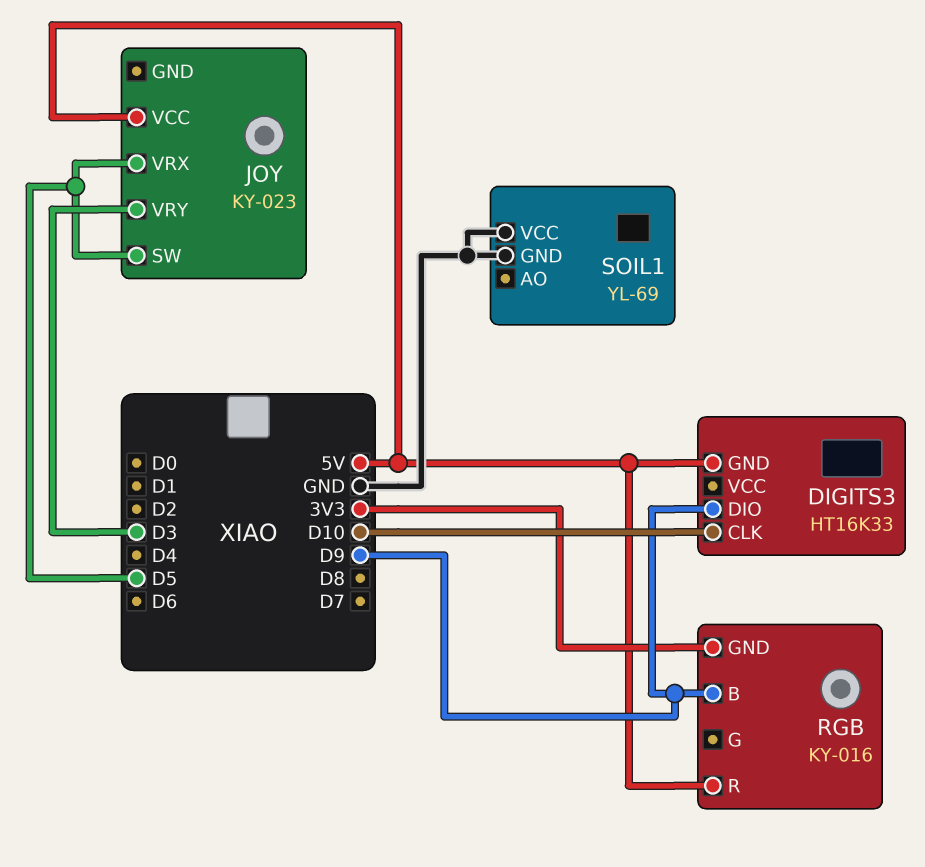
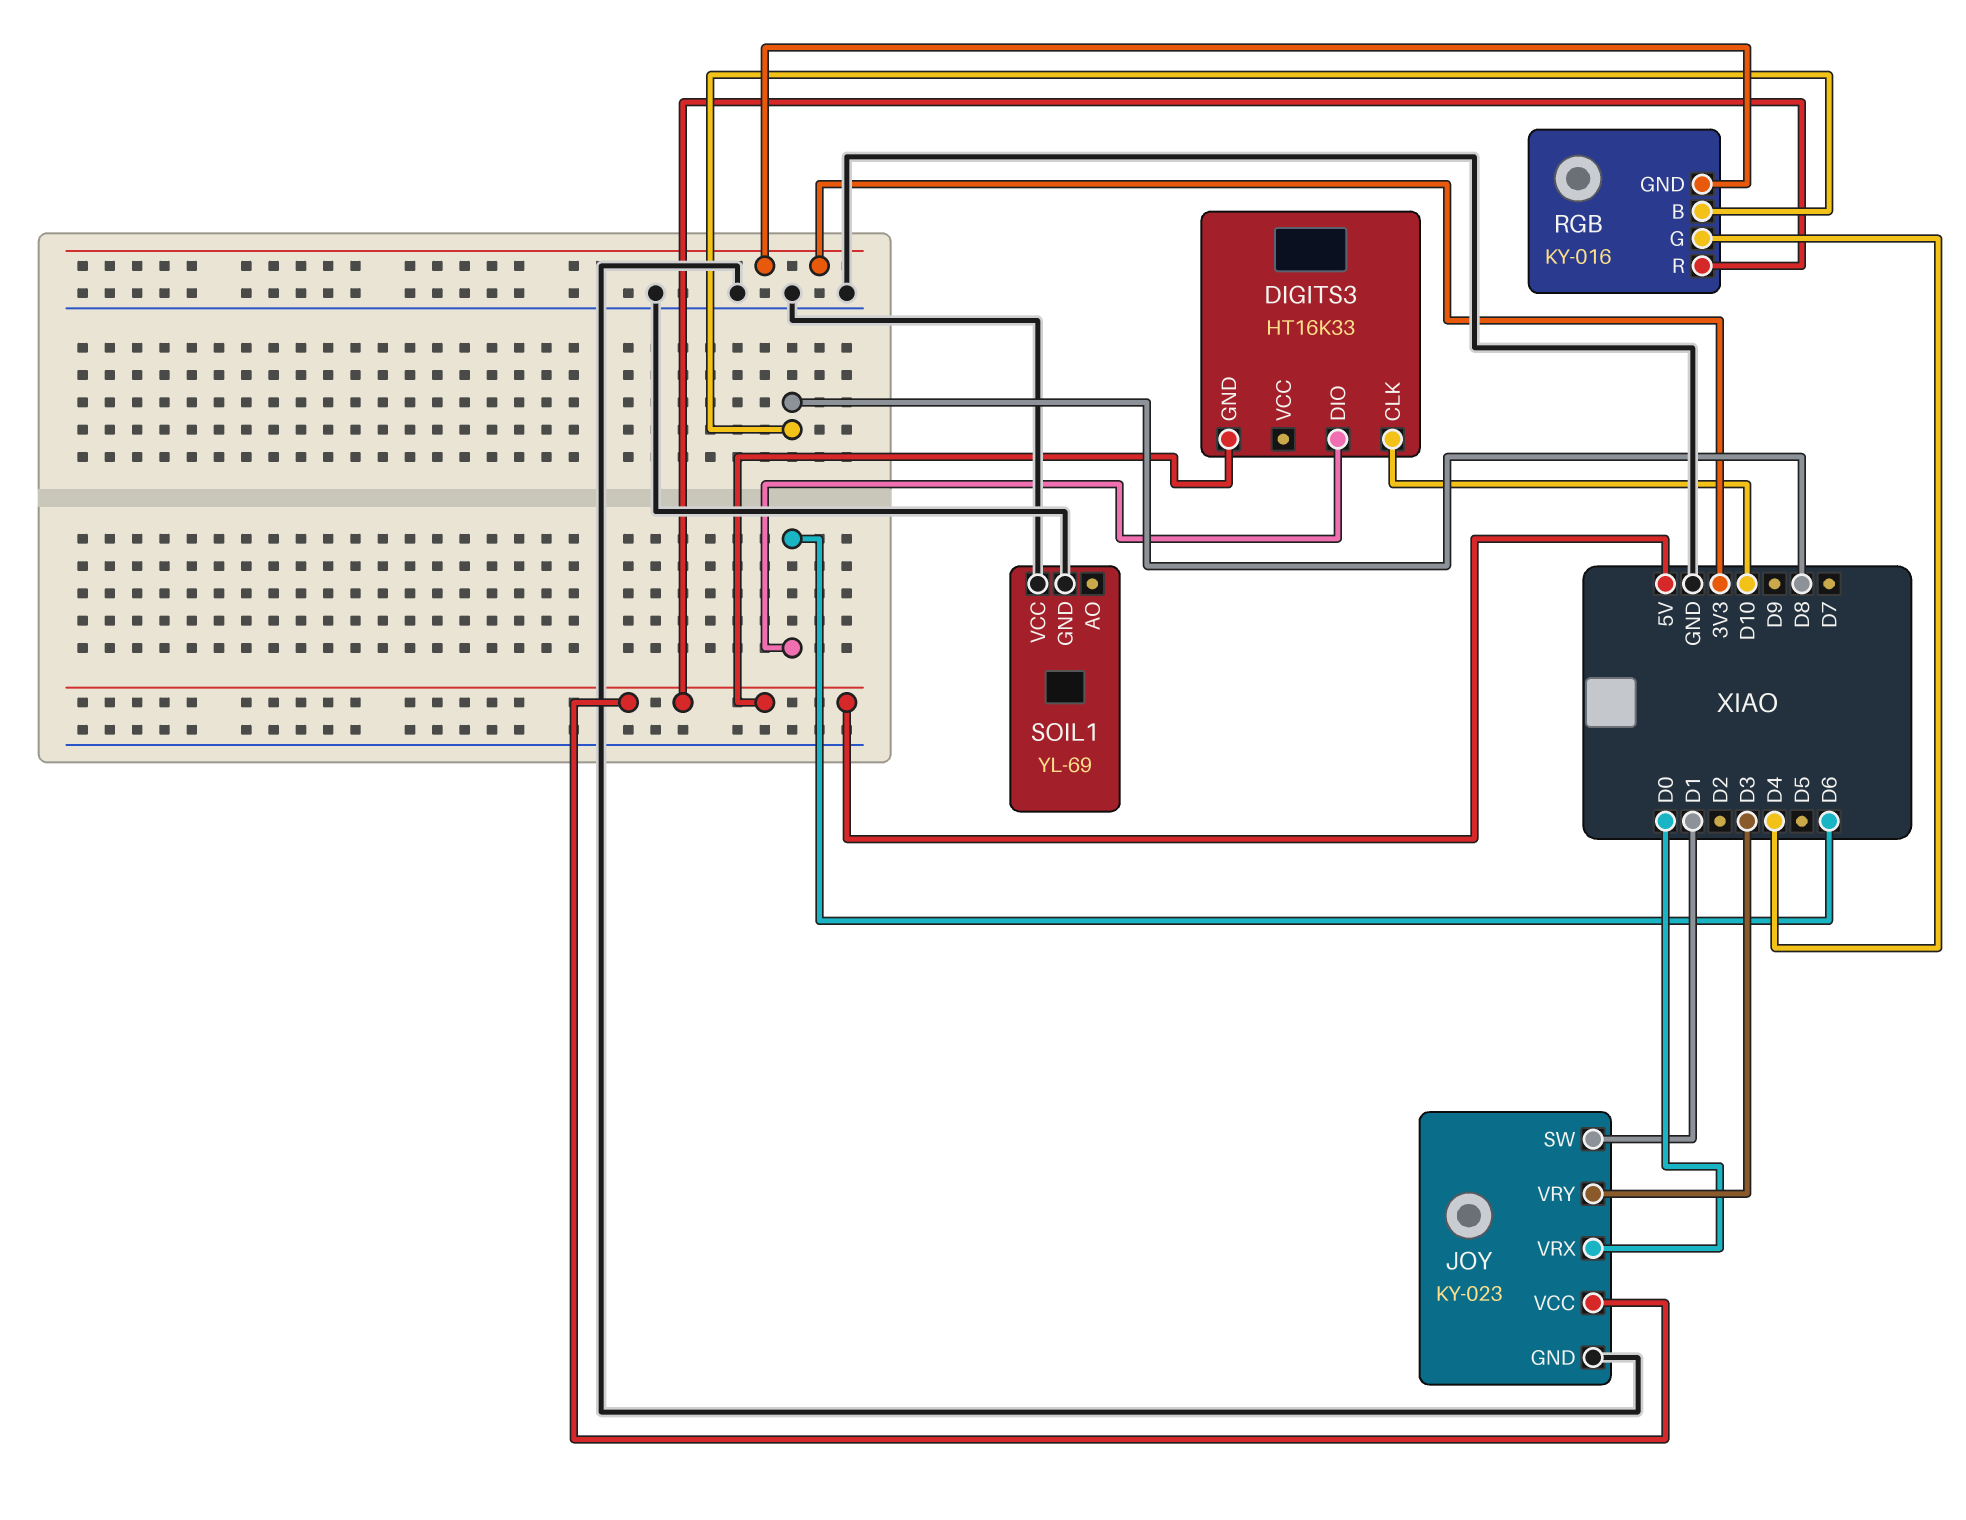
DIGITS3 pin DIO: D9 -> D6
JOY pin GND: none -> GND
JOY pin SW: D5 -> D1
JOY pin VRX: D5 -> D0
RGB pin B: D9 -> D8
RGB pin G: none -> D4

